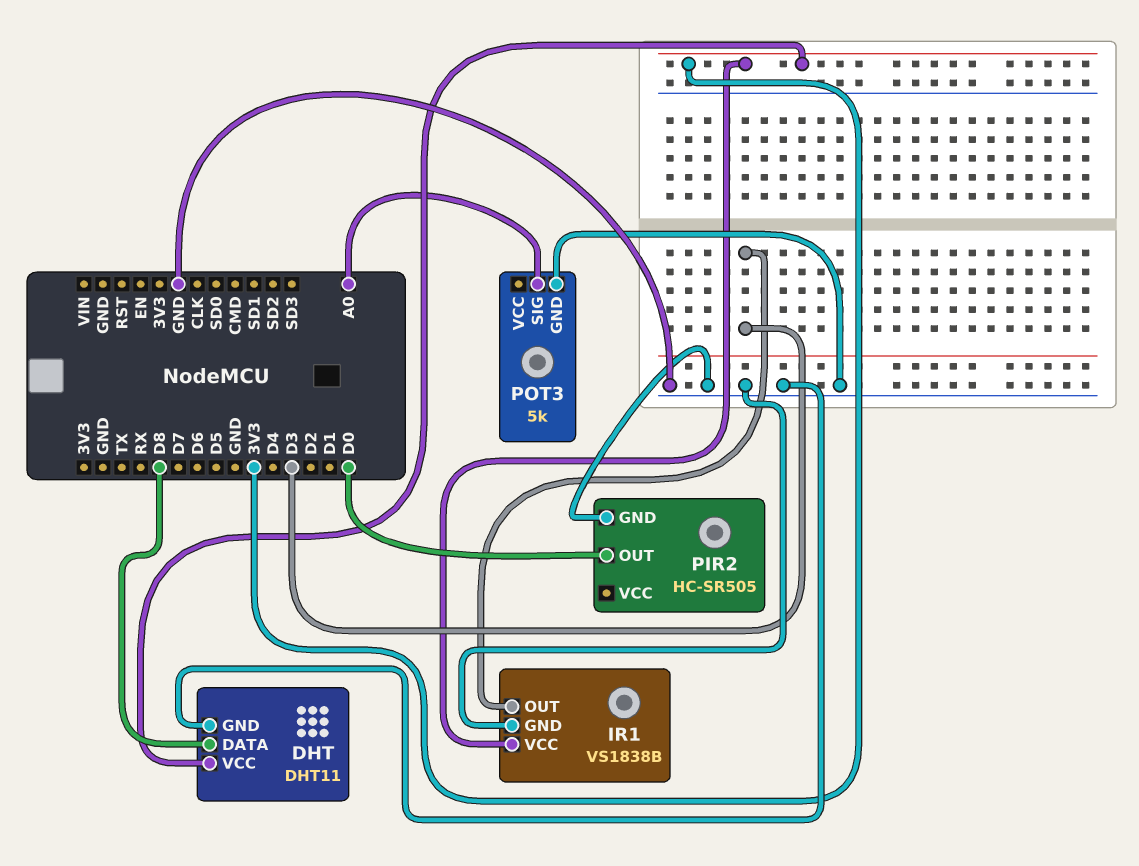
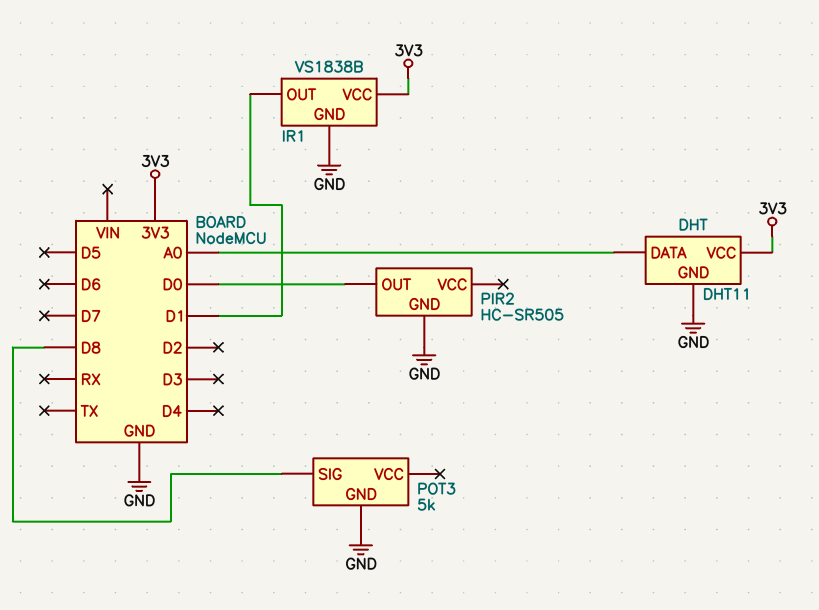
DHT pin DATA: D8 -> A0
IR1 pin OUT: D3 -> D1
POT3 pin SIG: A0 -> D8

